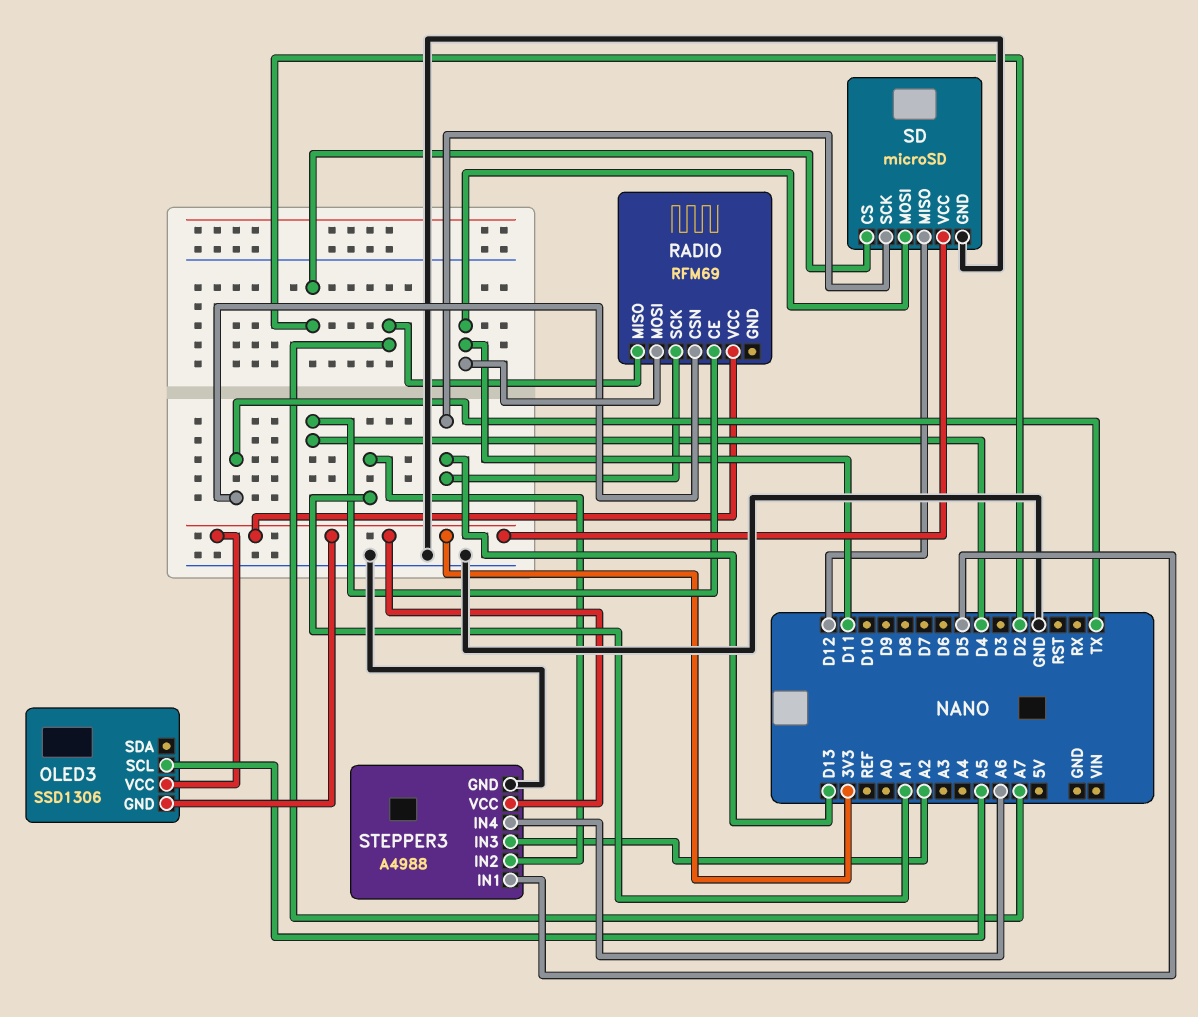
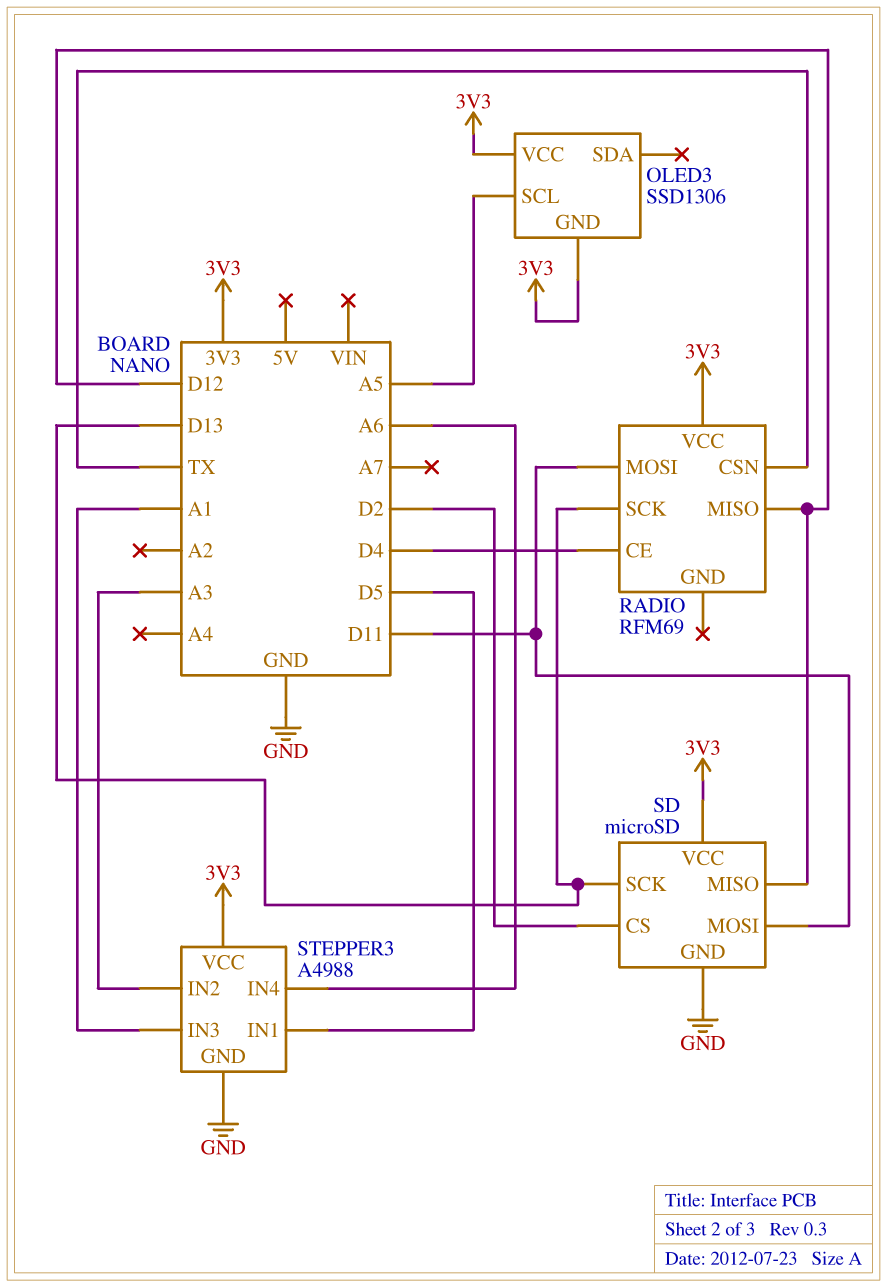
RADIO pin MISO: A7 -> D12
STEPPER3 pin IN2: A1 -> A3
STEPPER3 pin IN3: A2 -> A1

